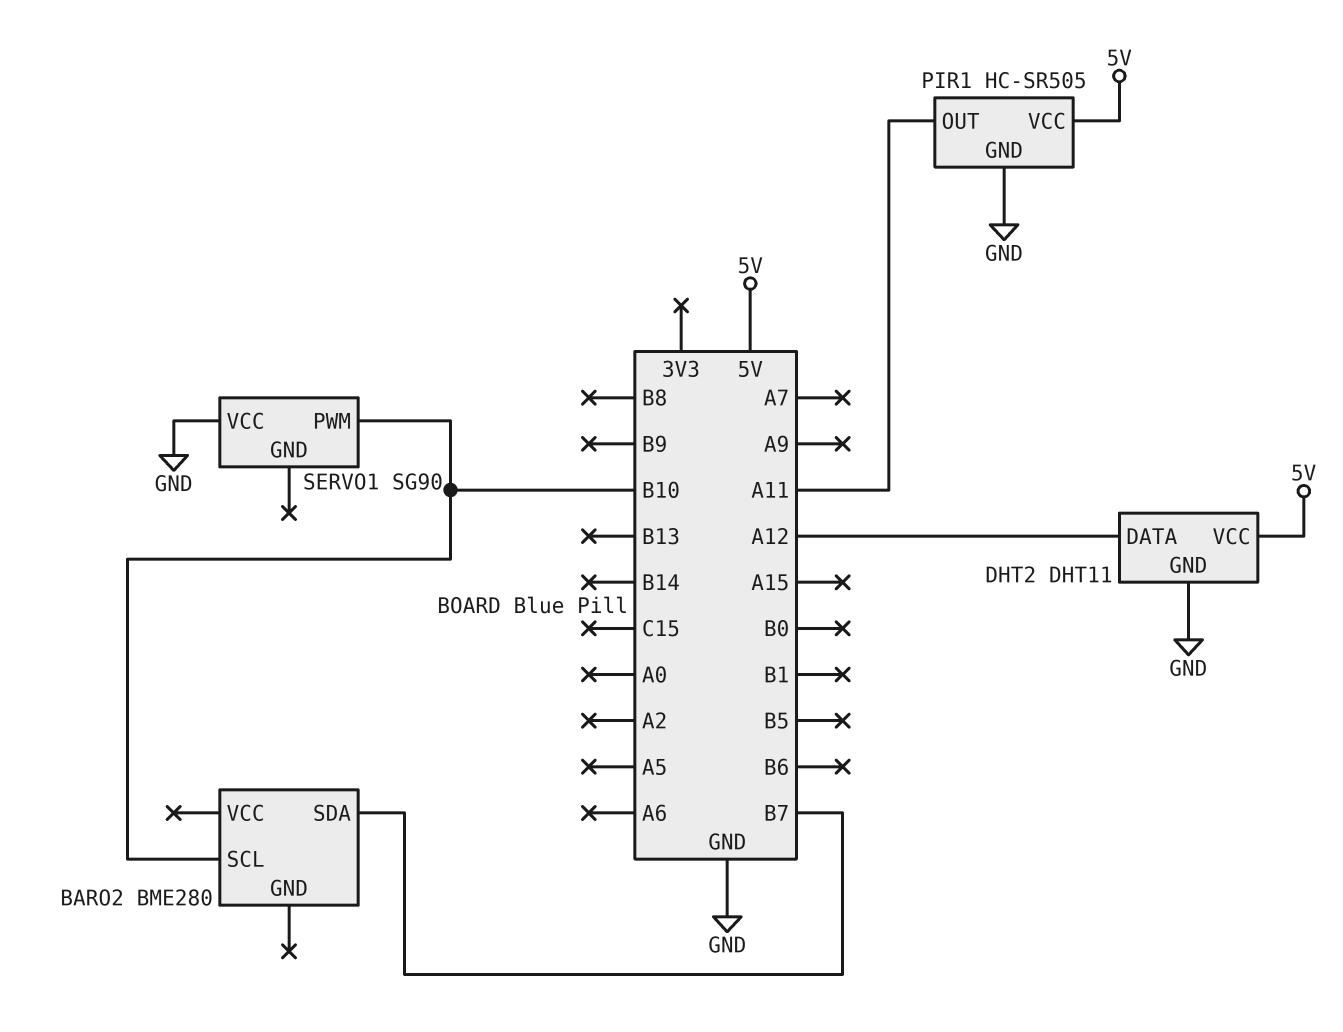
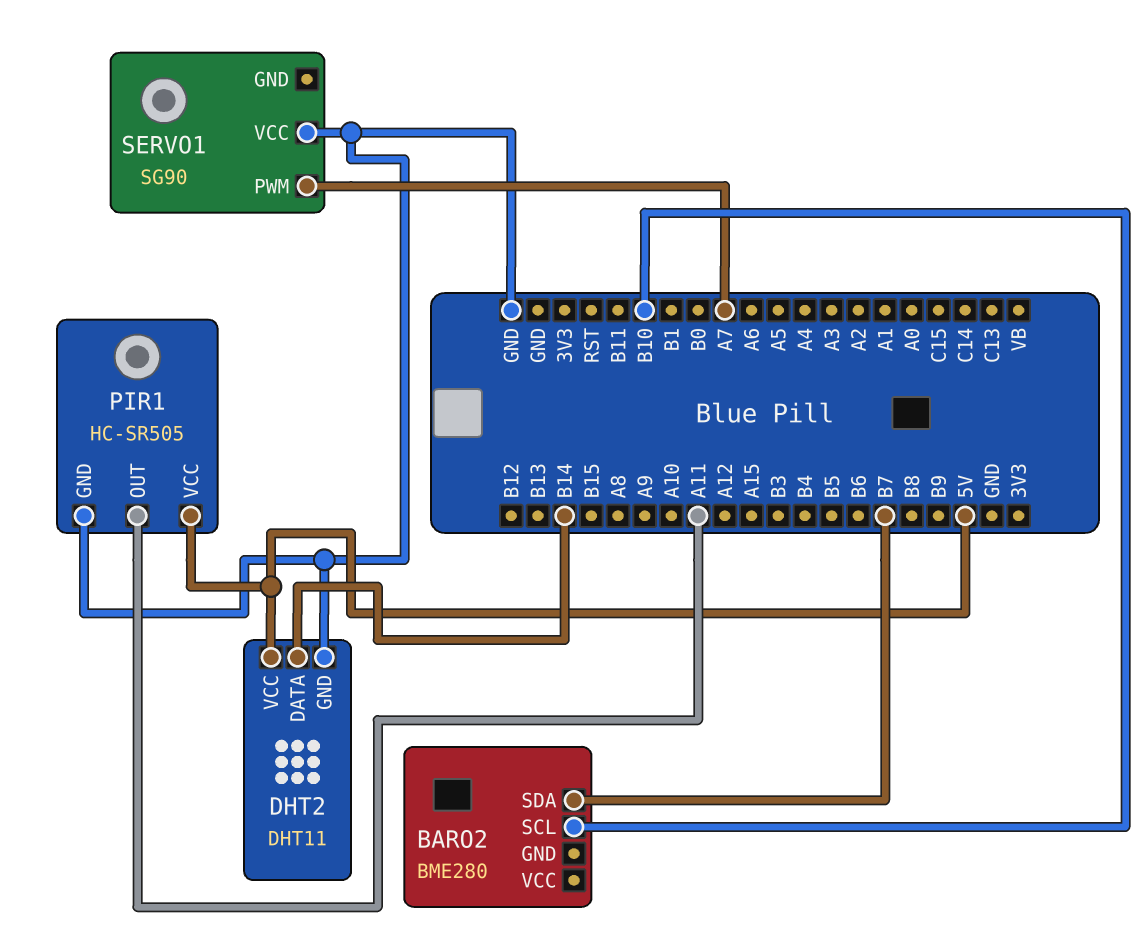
DHT2 pin DATA: A12 -> B14
SERVO1 pin PWM: B10 -> A7

